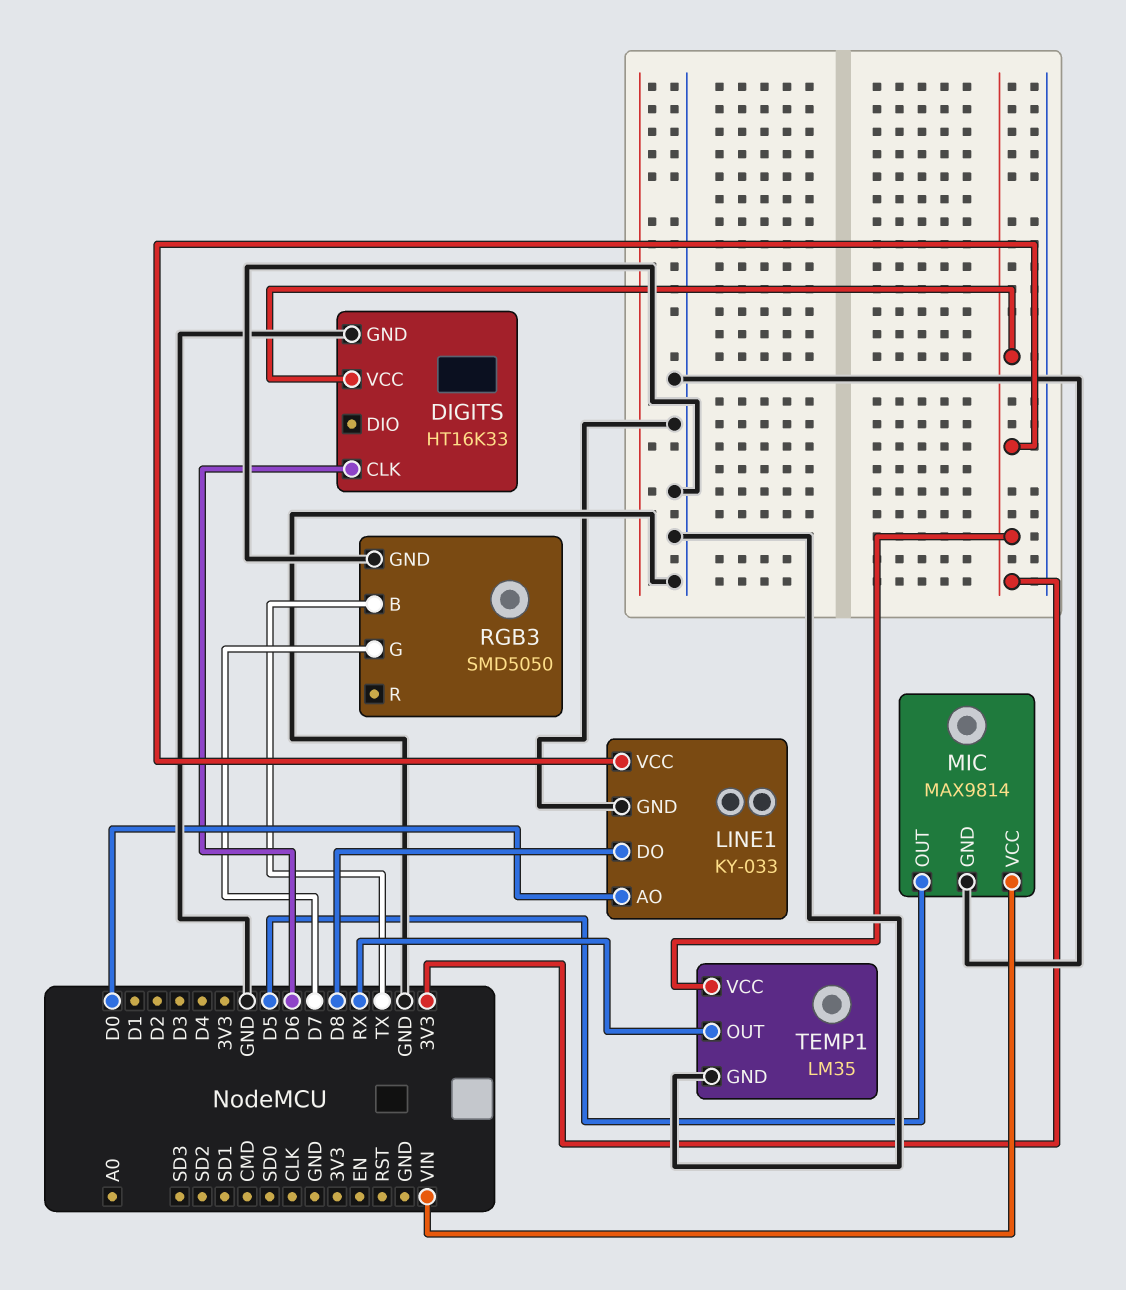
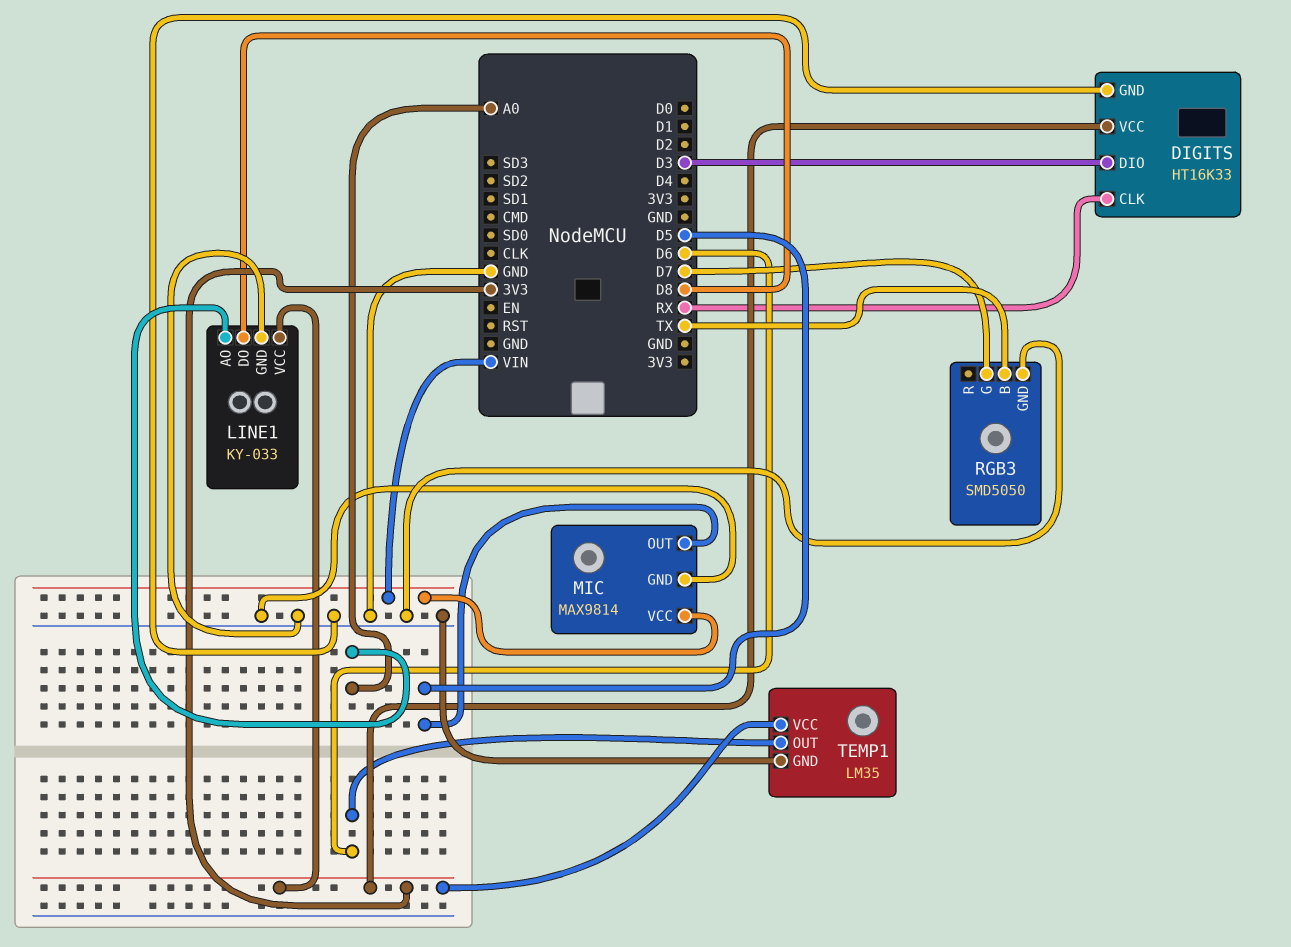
DIGITS pin CLK: D6 -> RX
DIGITS pin DIO: none -> D3
LINE1 pin AO: D0 -> A0
TEMP1 pin OUT: RX -> D6

